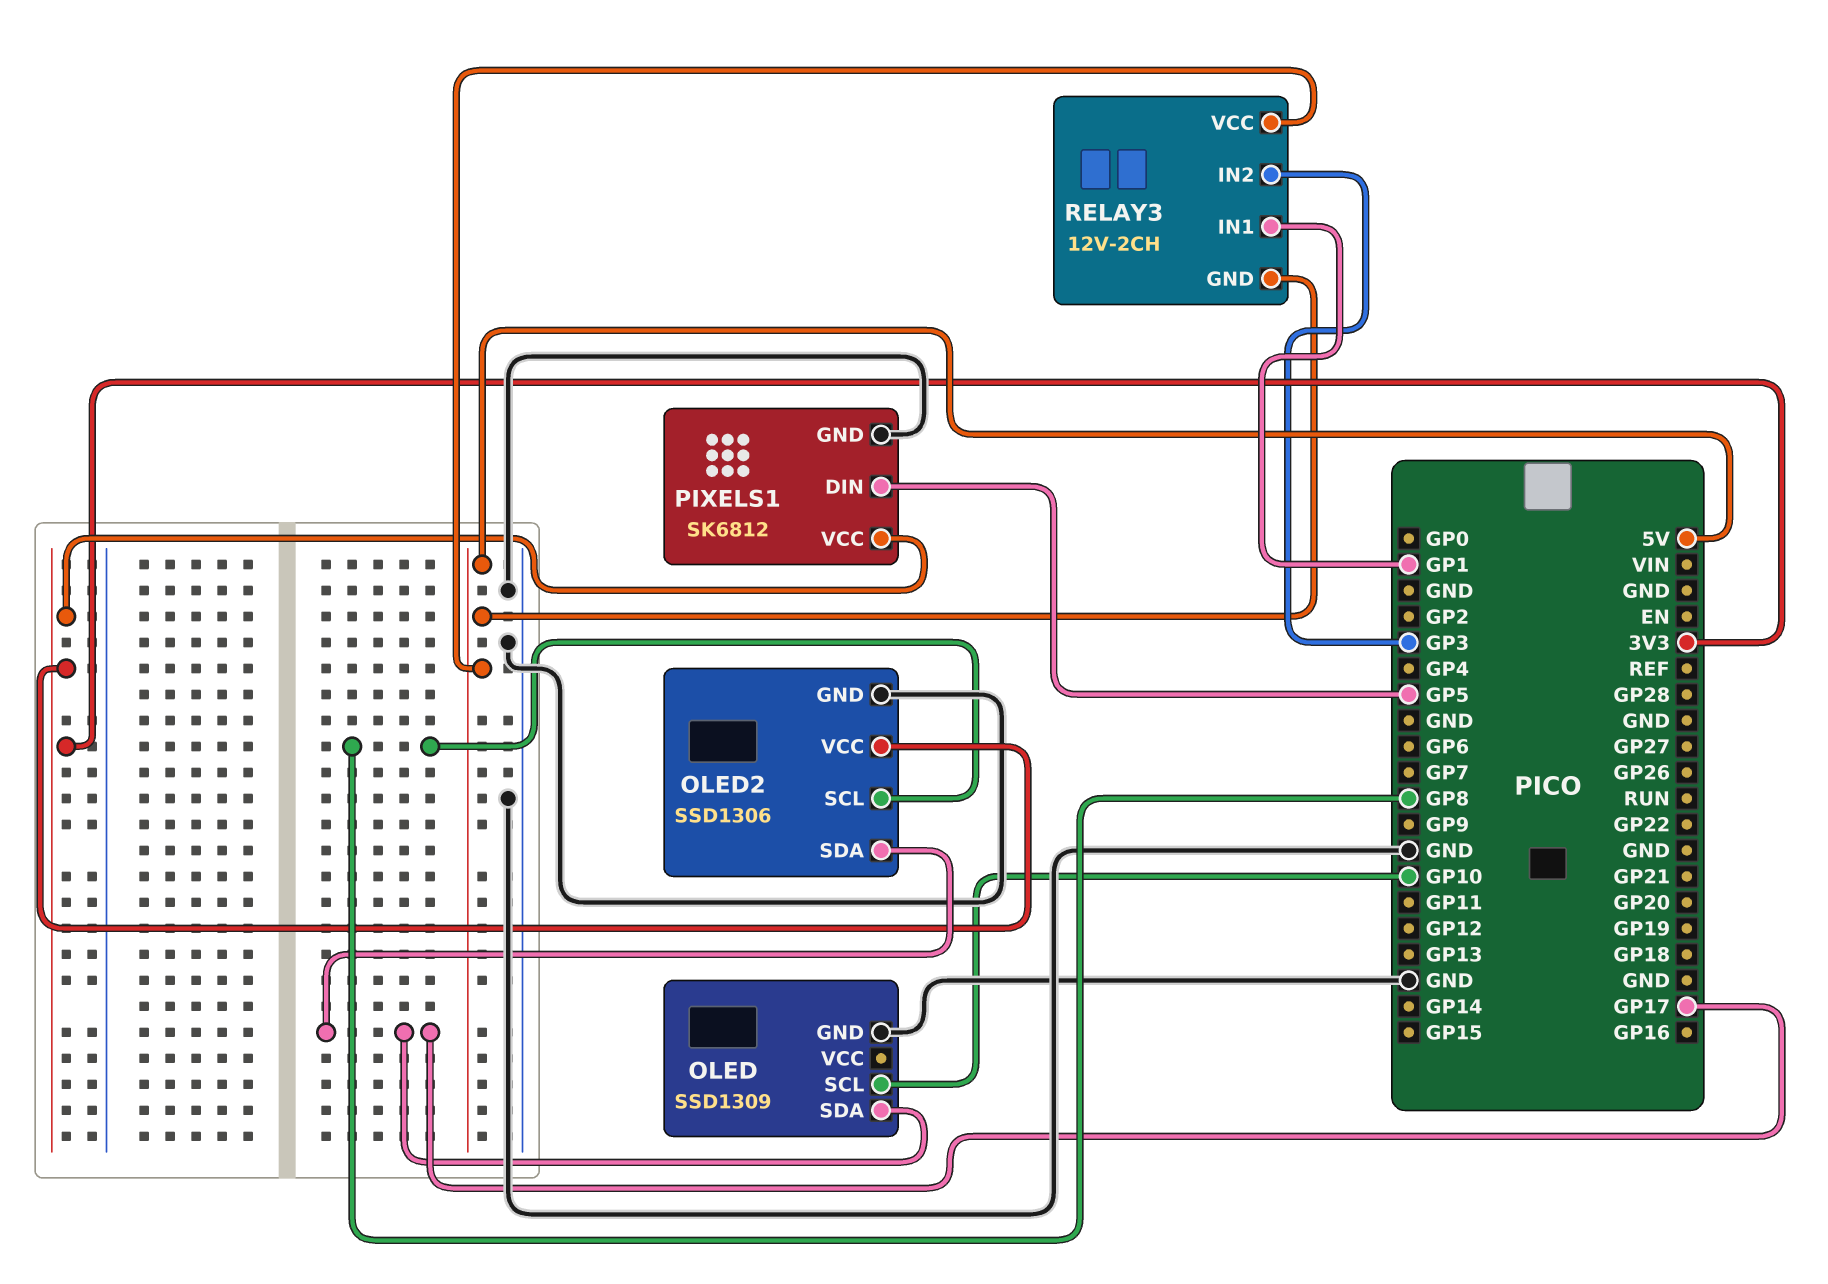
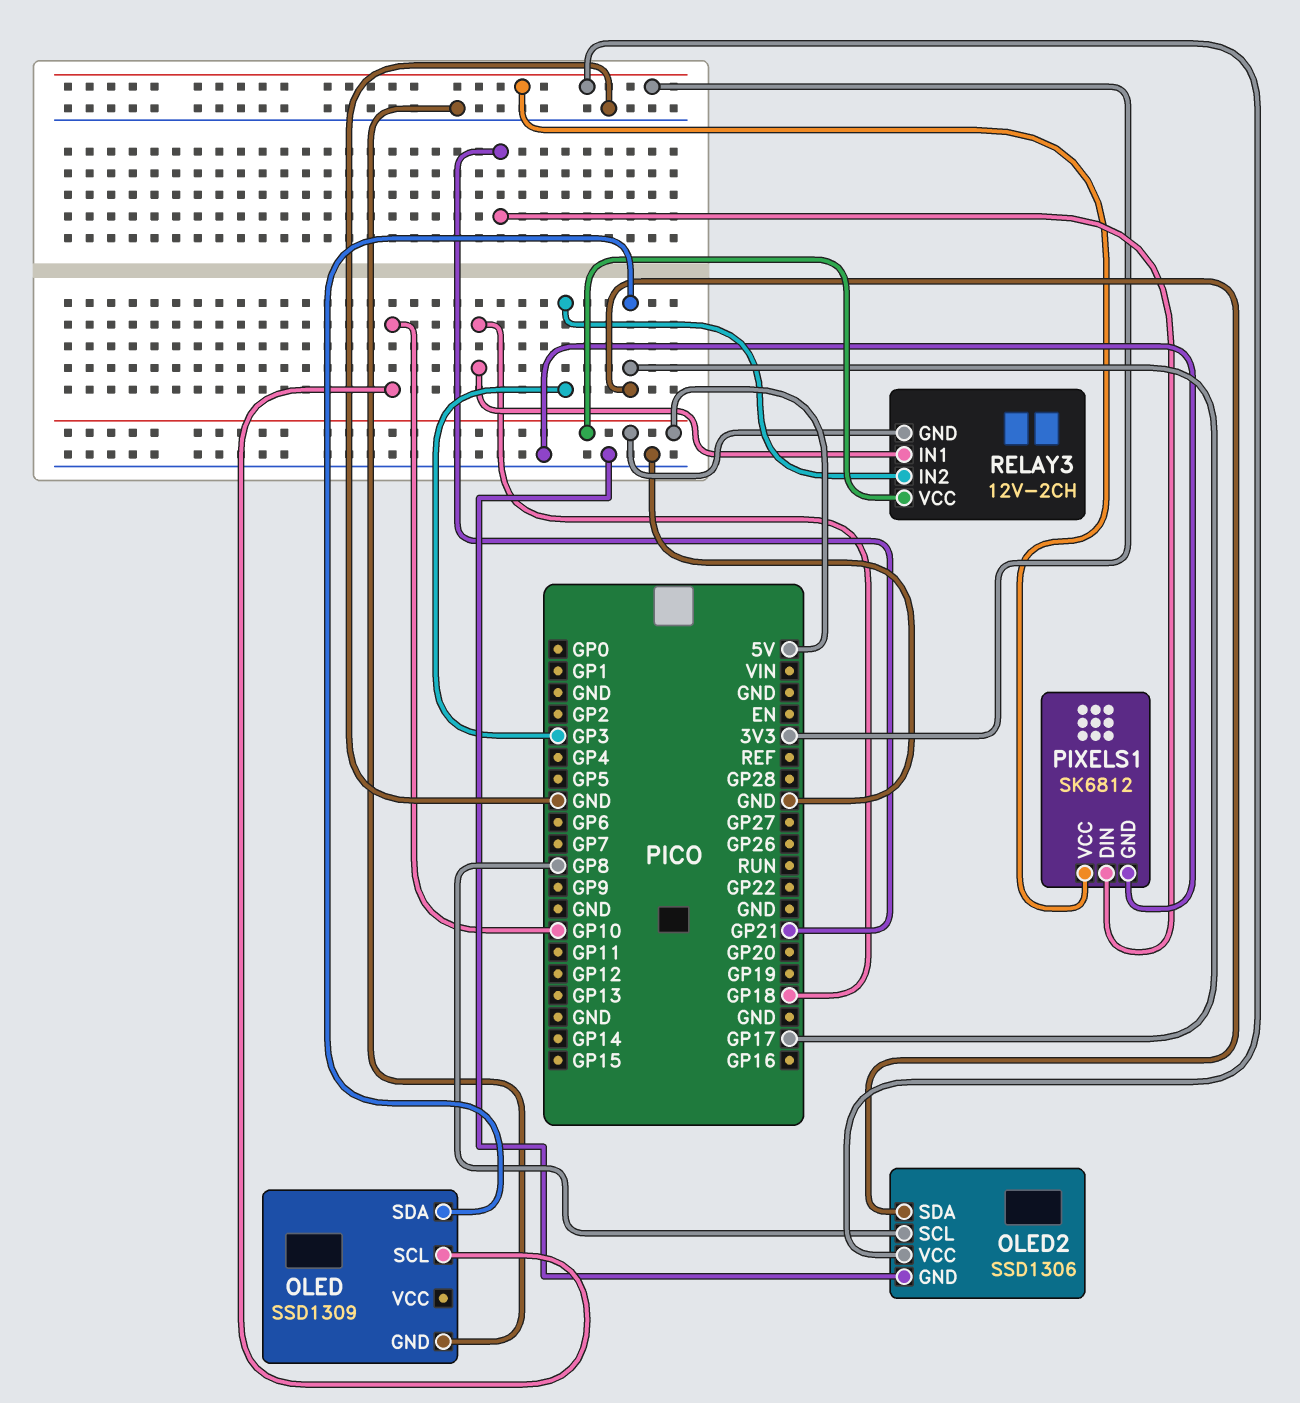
PIXELS1 pin DIN: GP5 -> GP21
RELAY3 pin IN1: GP1 -> GP18

